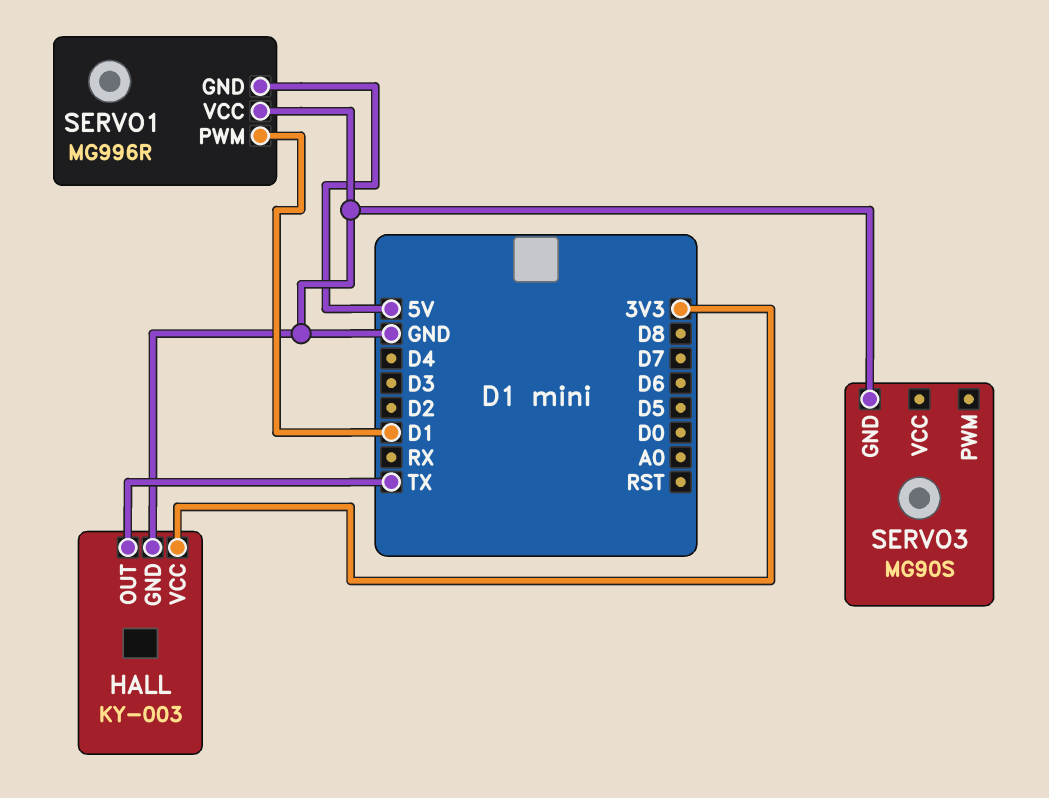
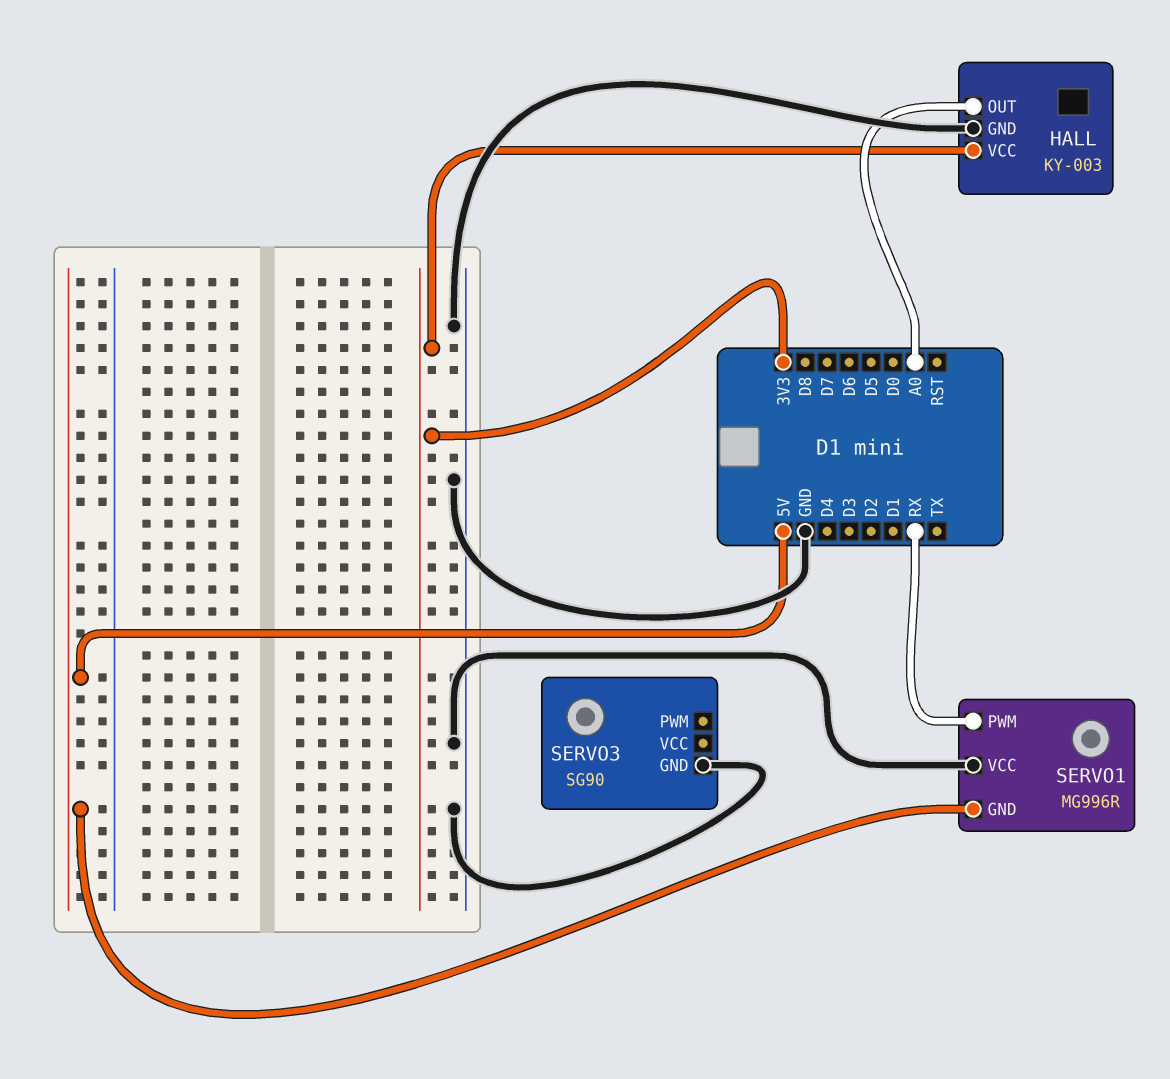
HALL pin OUT: TX -> A0
SERVO1 pin PWM: D1 -> RX
SERVO3: MG90S -> SG90

